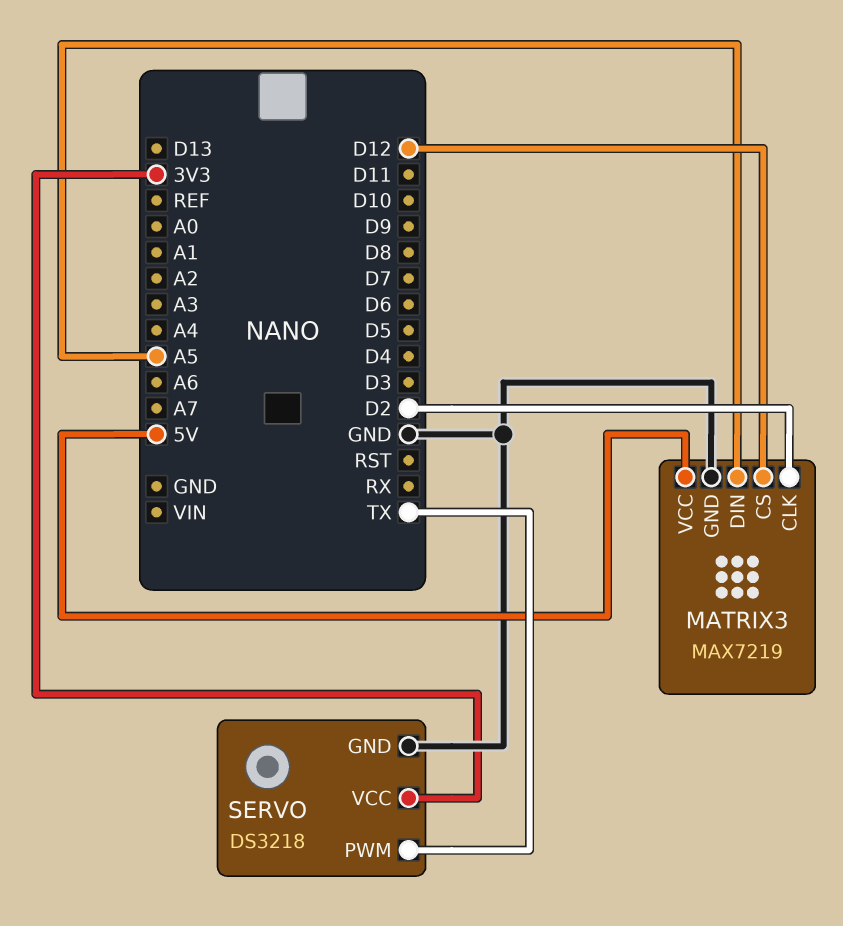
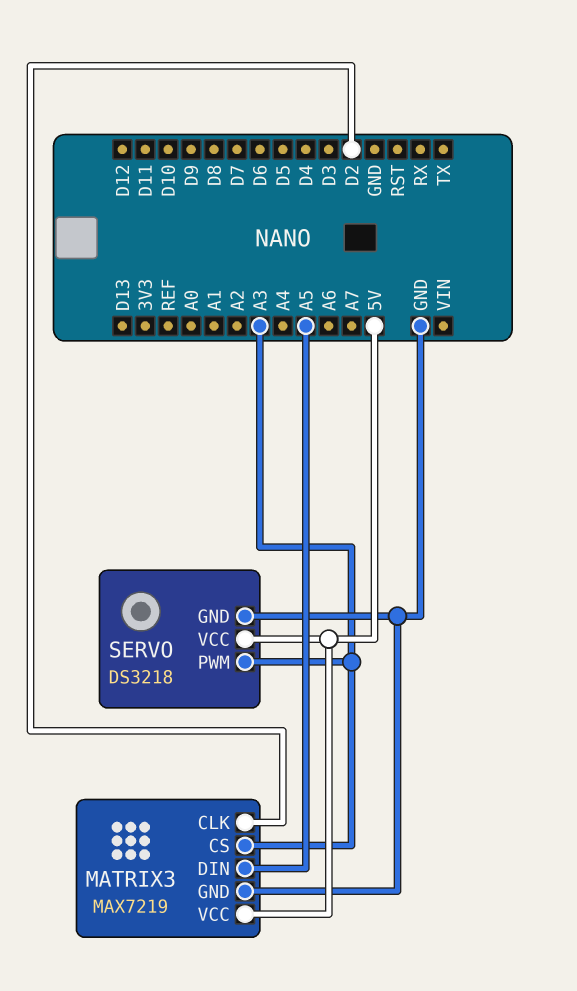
MATRIX3 pin CS: D12 -> A3
SERVO pin PWM: TX -> A3
SERVO pin VCC: 3V3 -> 5V

